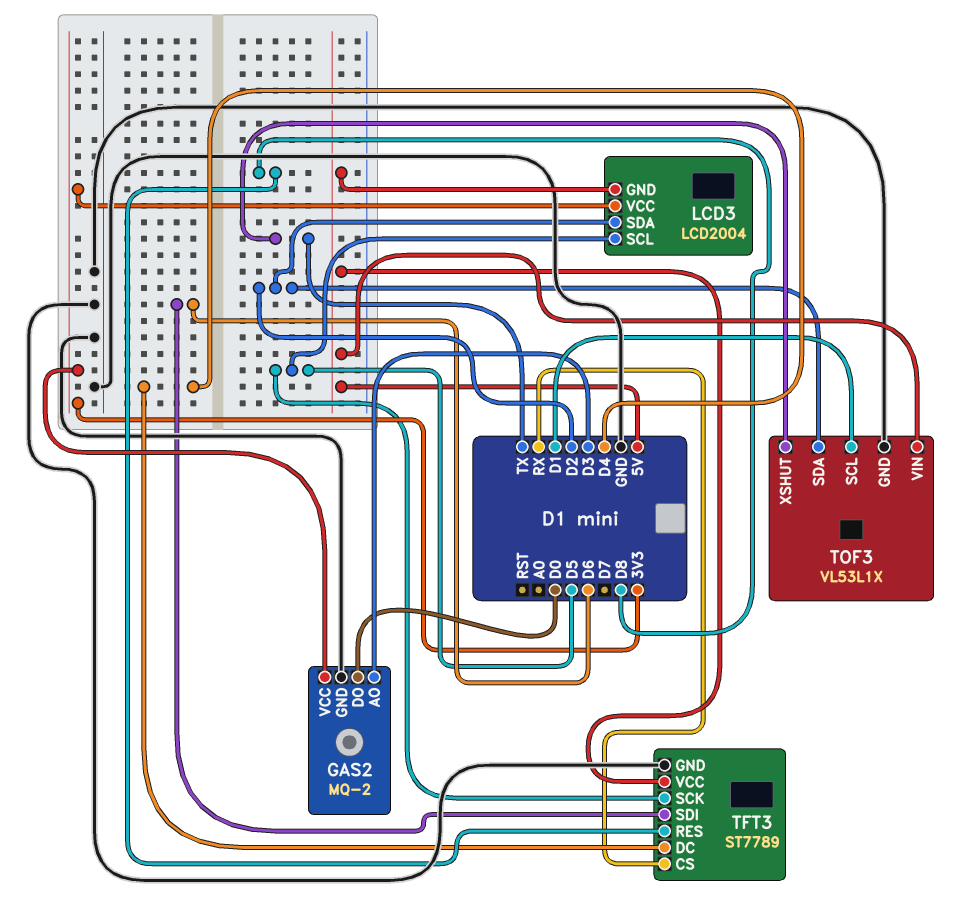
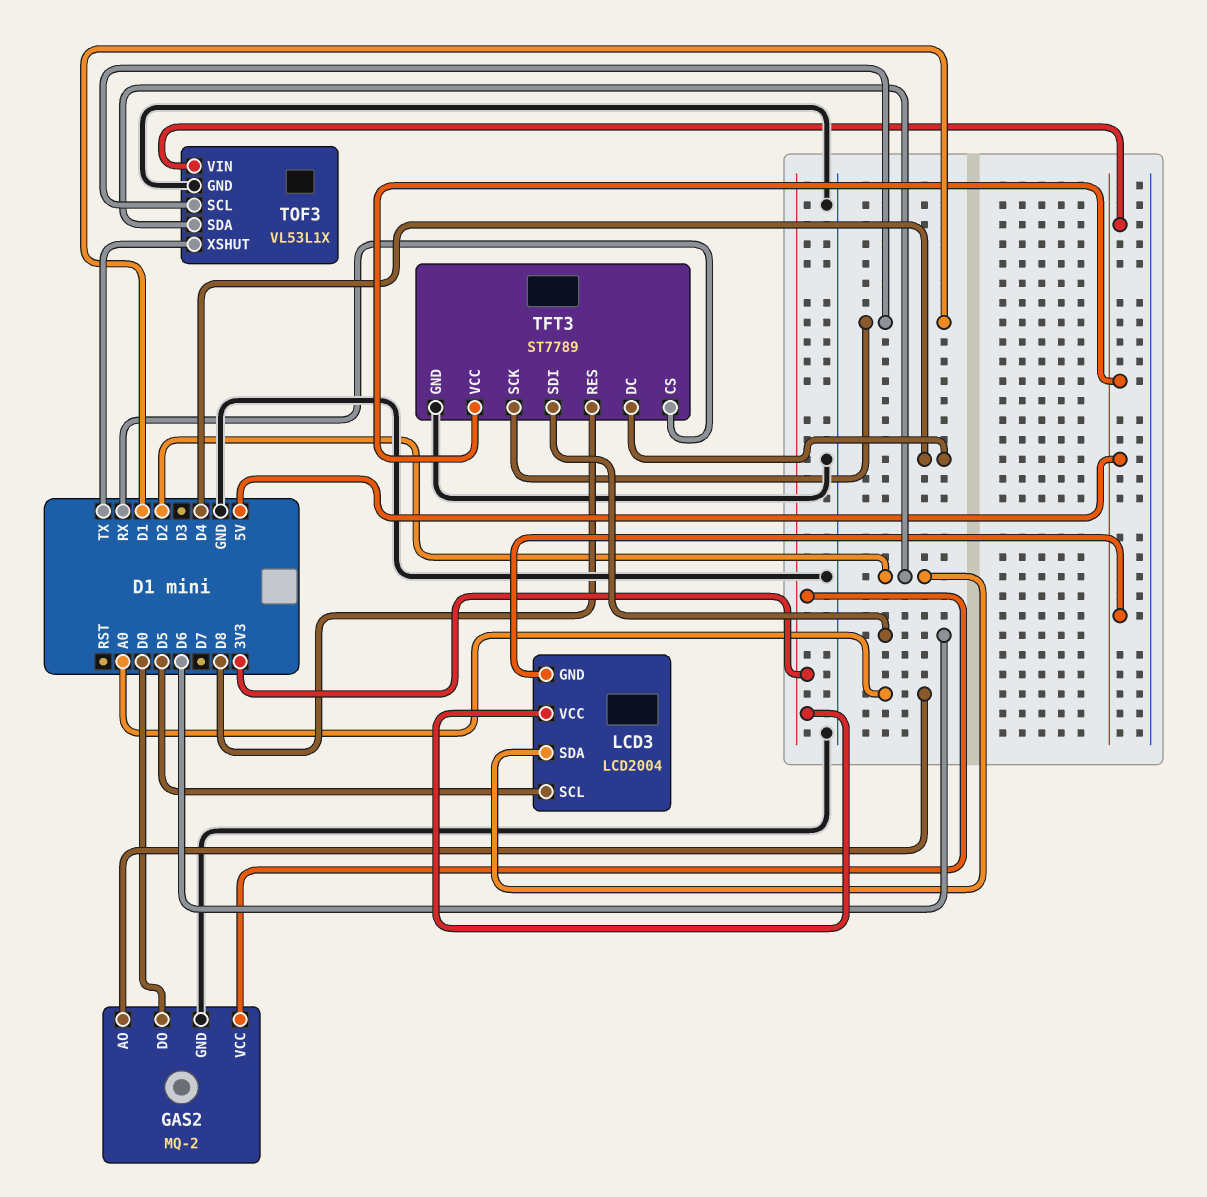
GAS2 pin AO: D3 -> A0
TFT3 pin SCK: D5 -> D1

